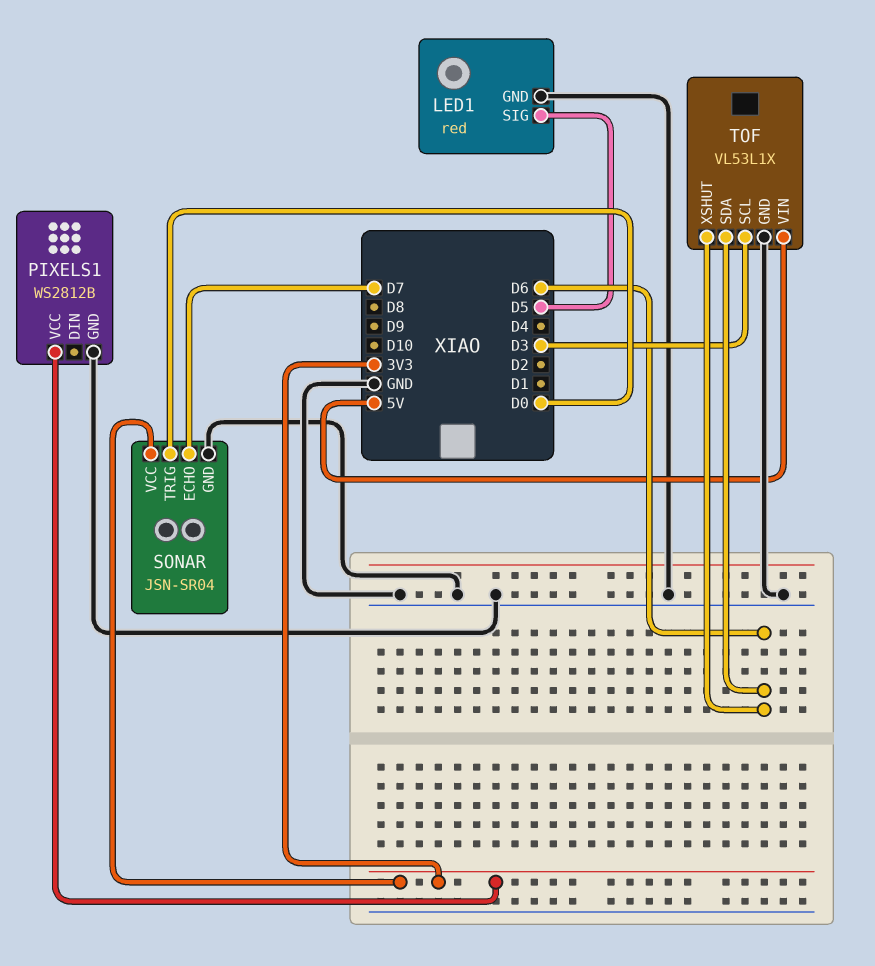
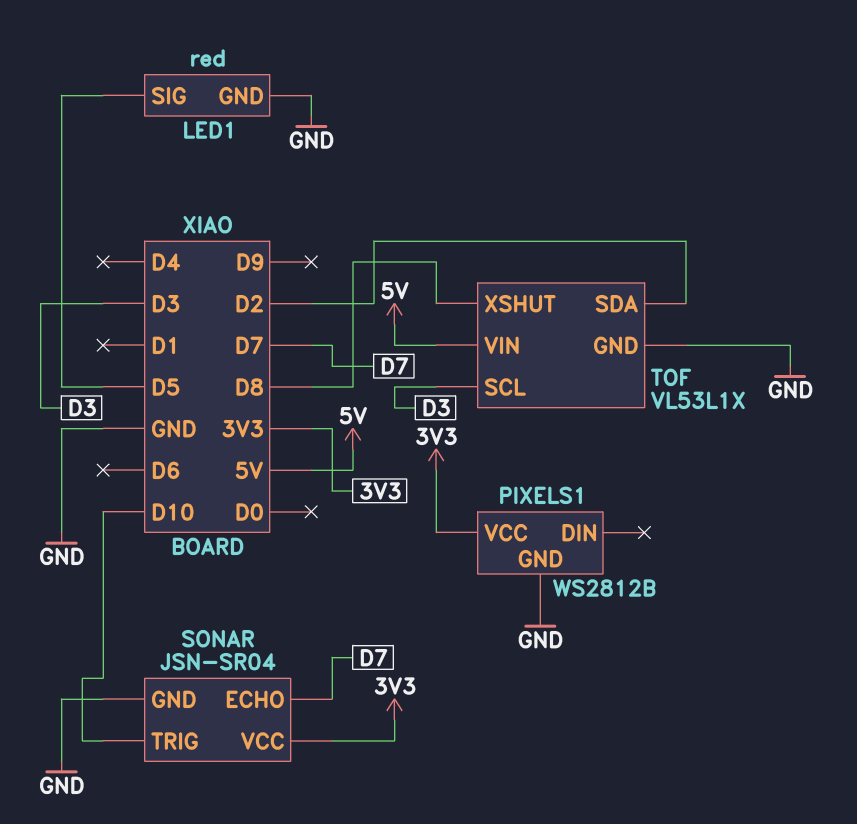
SONAR pin TRIG: D0 -> D10
TOF pin SDA: D6 -> D2
TOF pin XSHUT: D6 -> D8

